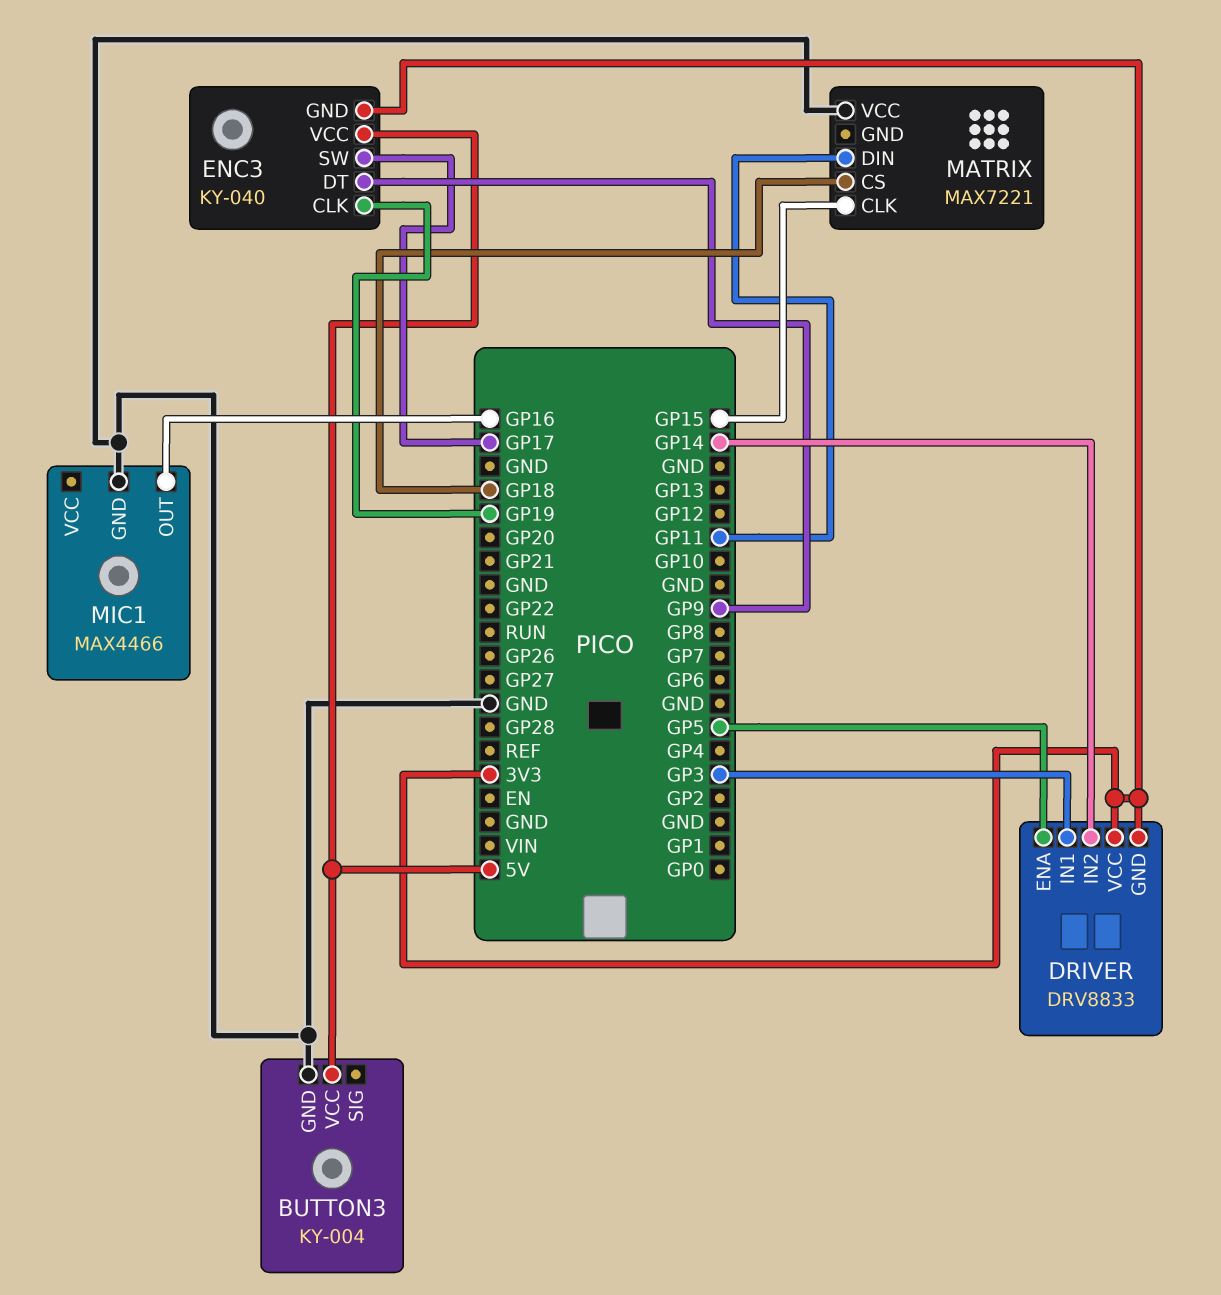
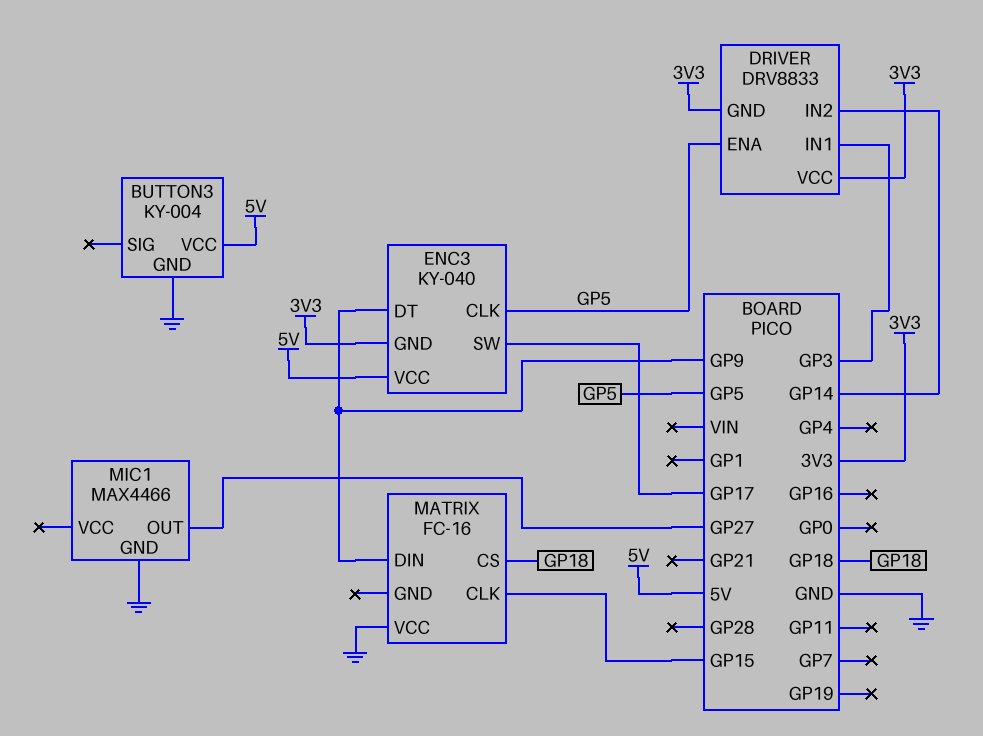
ENC3 pin CLK: GP19 -> GP5
MATRIX: MAX7221 -> FC-16
MATRIX pin DIN: GP11 -> GP9
MIC1 pin OUT: GP16 -> GP27

